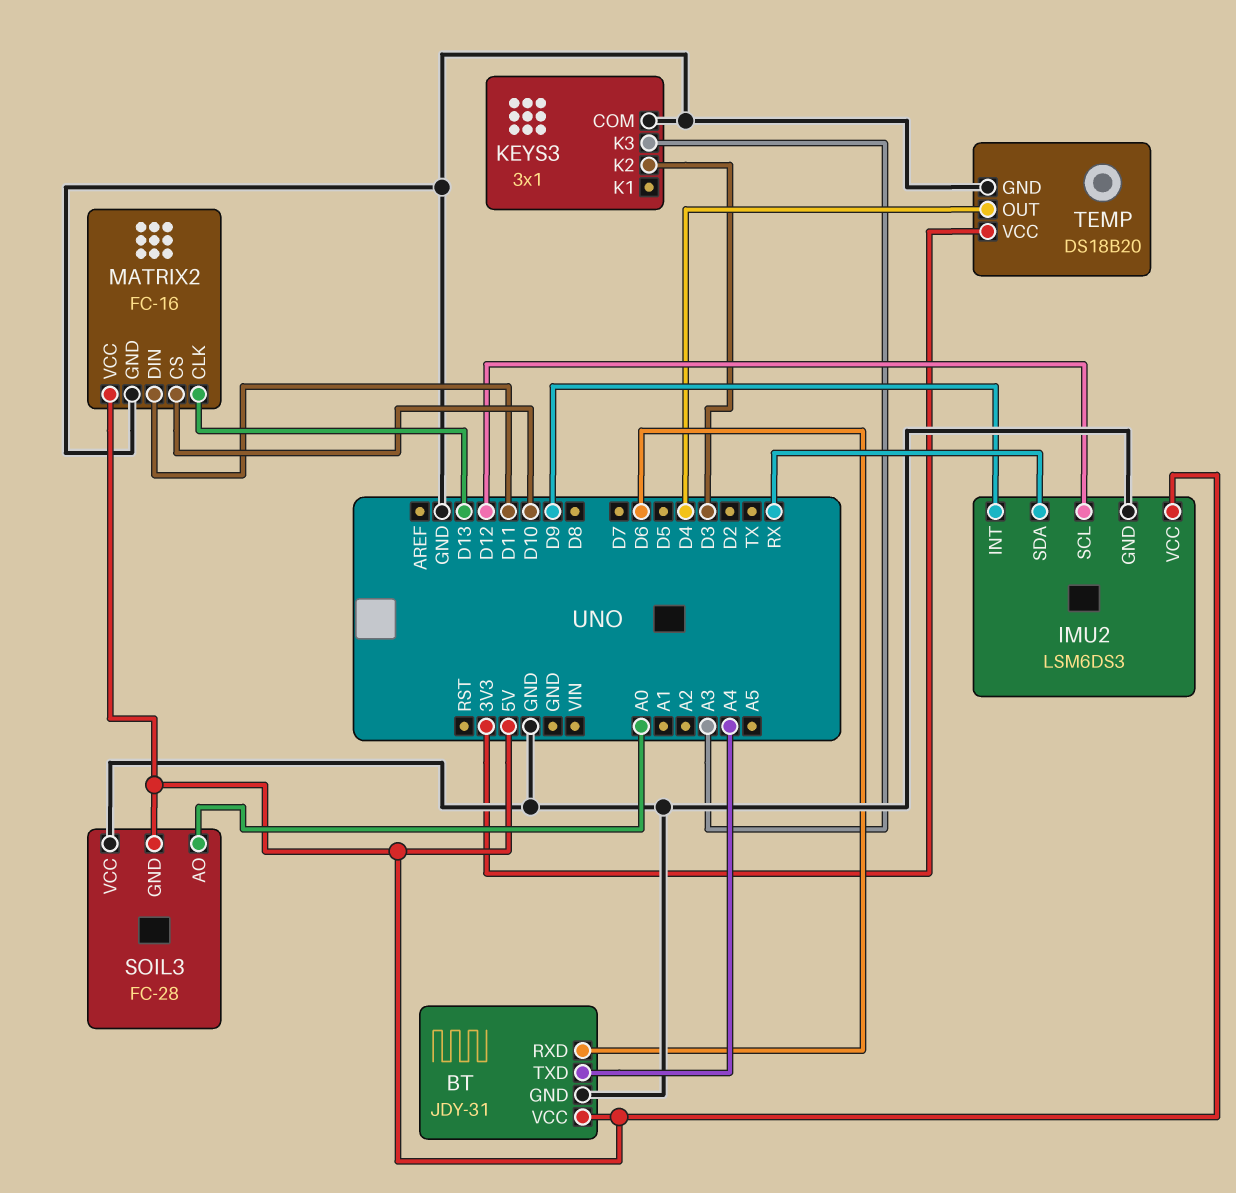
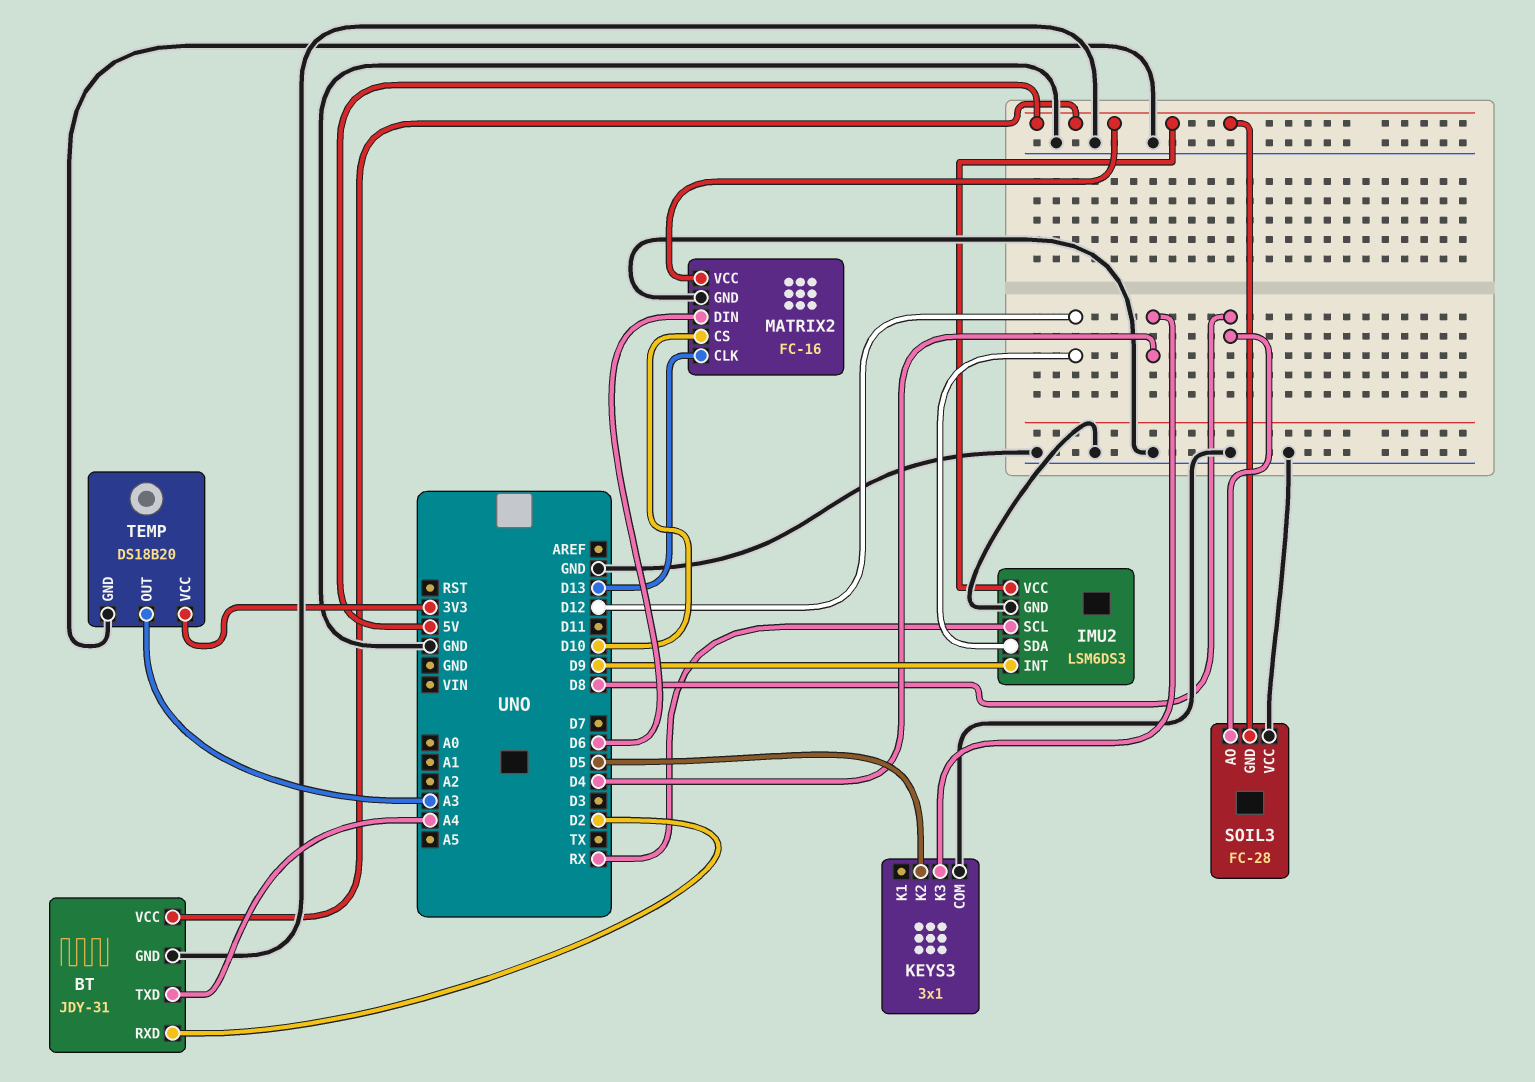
BT pin RXD: D6 -> D2
IMU2 pin SCL: D12 -> RX
IMU2 pin SDA: RX -> D12
KEYS3 pin K2: D3 -> D5
KEYS3 pin K3: A3 -> D4
MATRIX2 pin DIN: D11 -> D6
SOIL3 pin AO: A0 -> D8
TEMP pin OUT: D4 -> A3

